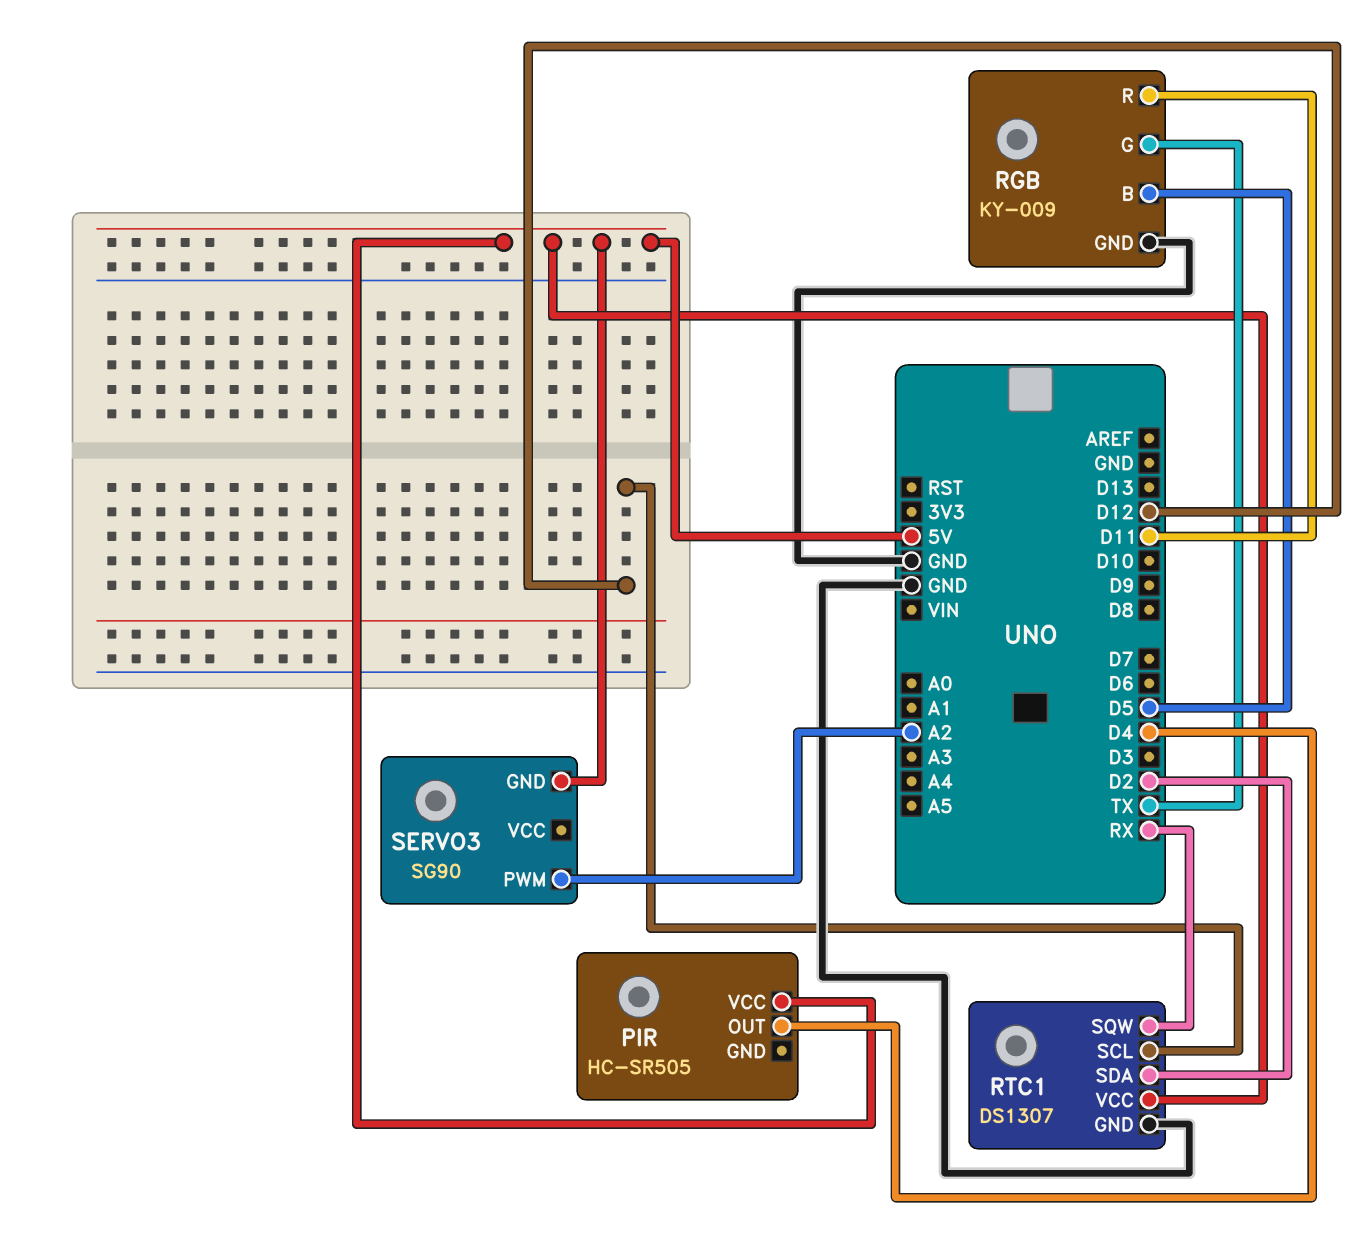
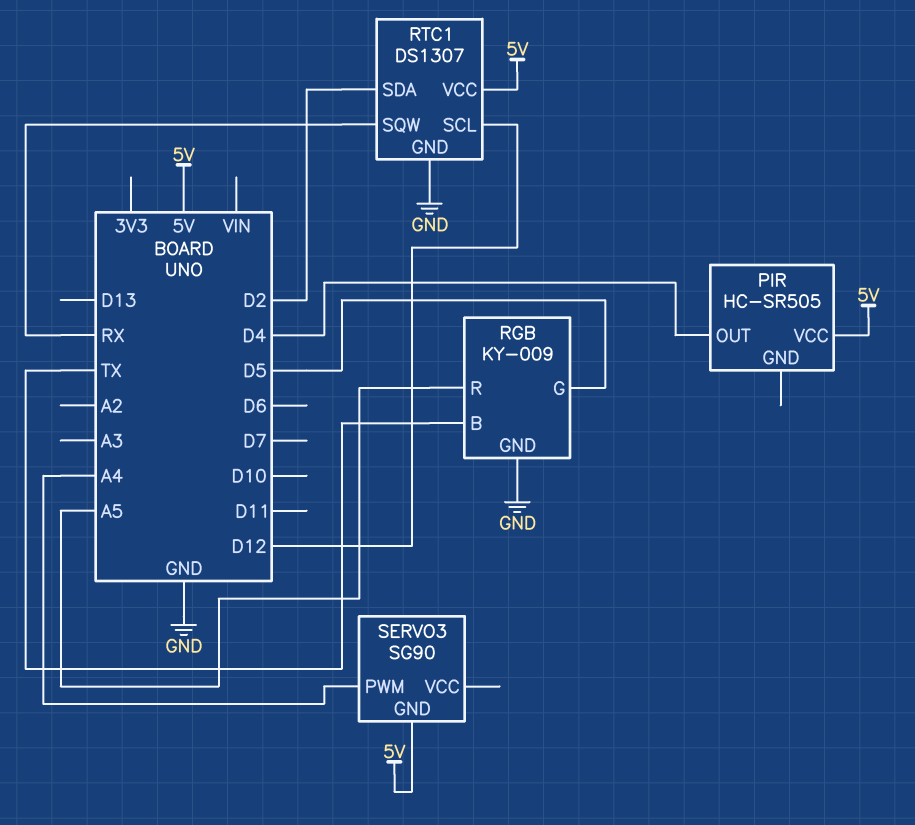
RGB pin B: D5 -> TX
RGB pin G: TX -> D5
RGB pin R: D11 -> A5
SERVO3 pin PWM: A2 -> A4

